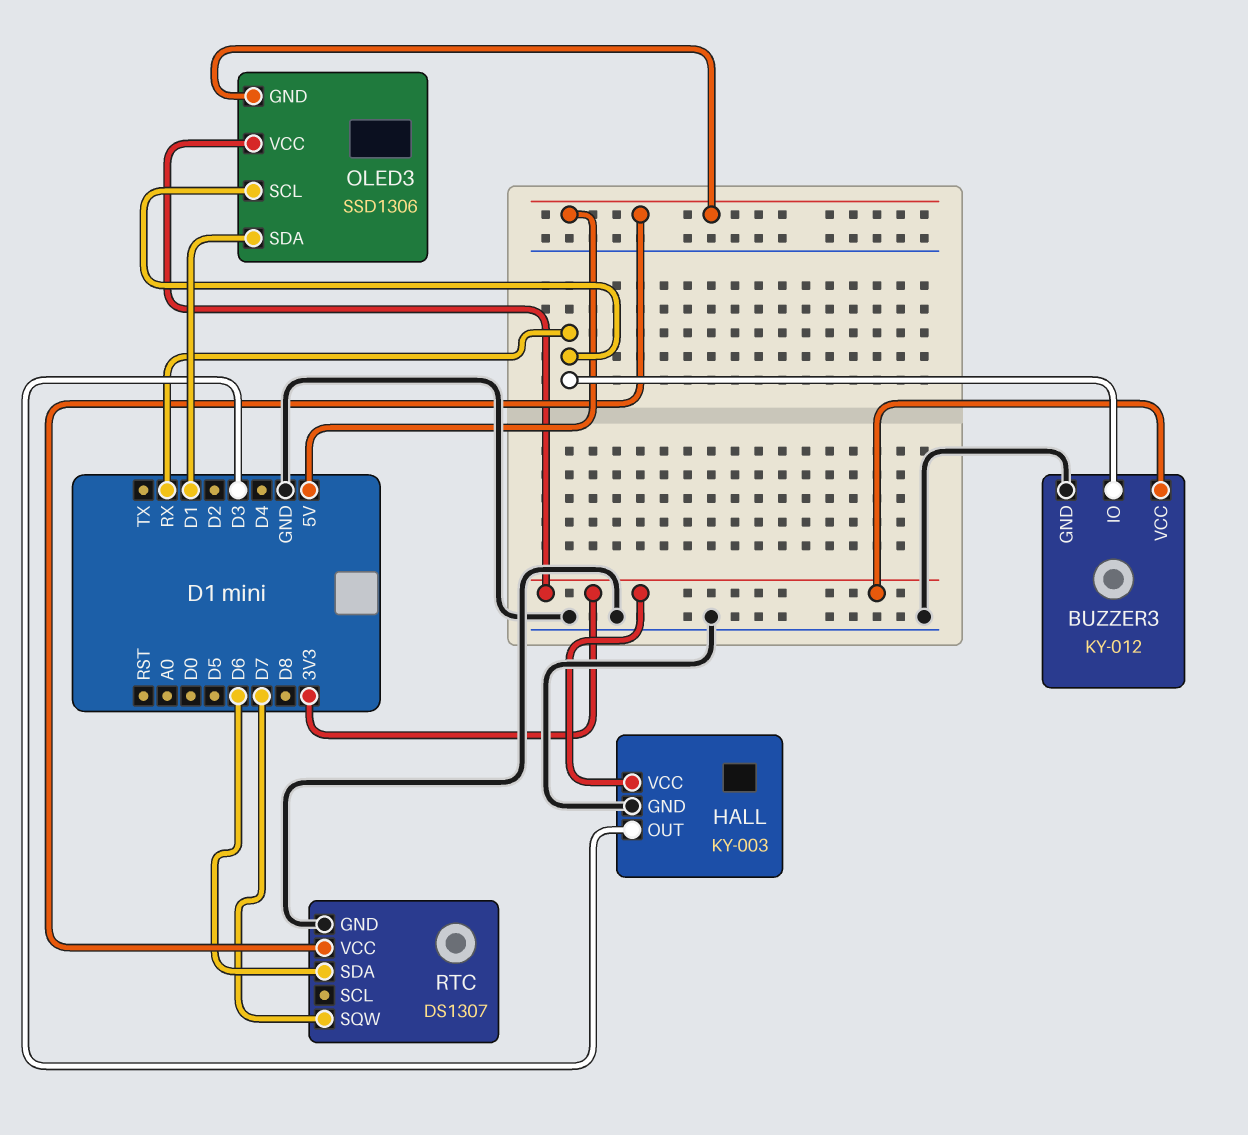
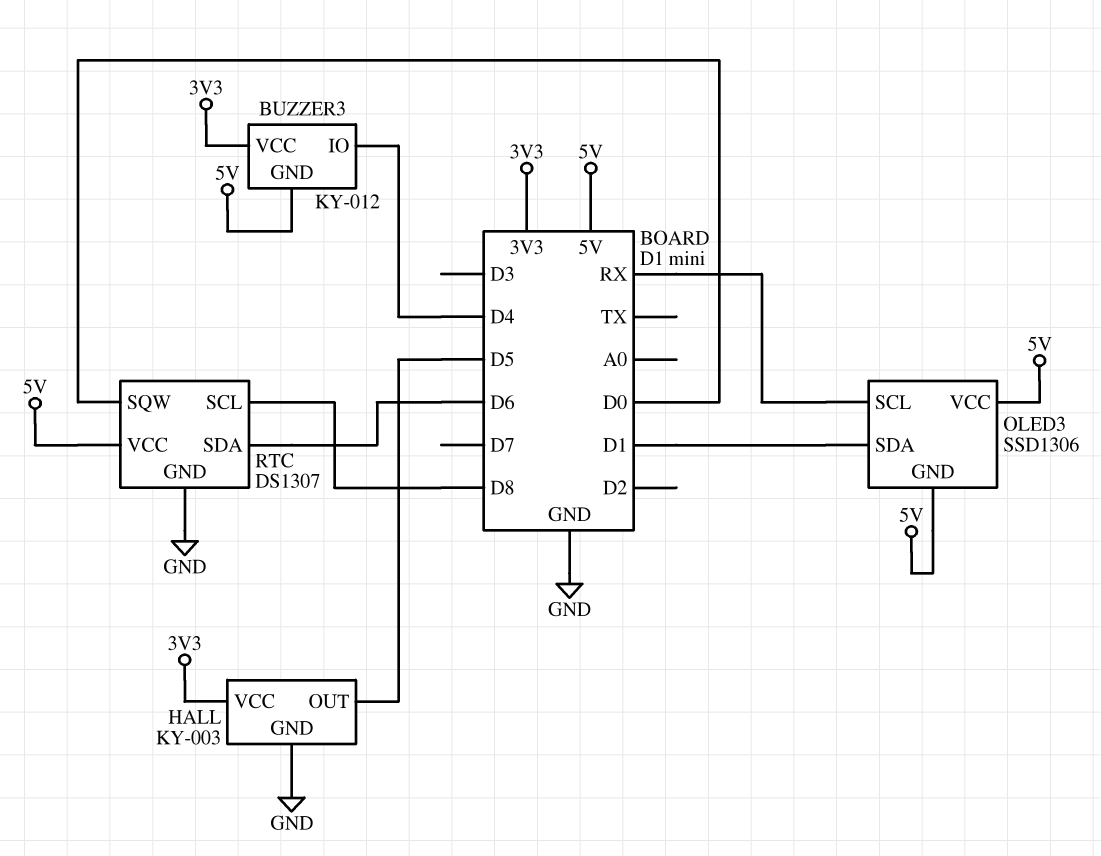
BUZZER3 pin GND: GND -> 5V
BUZZER3 pin IO: RX -> D4
HALL pin OUT: D3 -> D5
OLED3 pin VCC: 3V3 -> 5V
RTC pin SCL: none -> D8
RTC pin SQW: D7 -> D0

